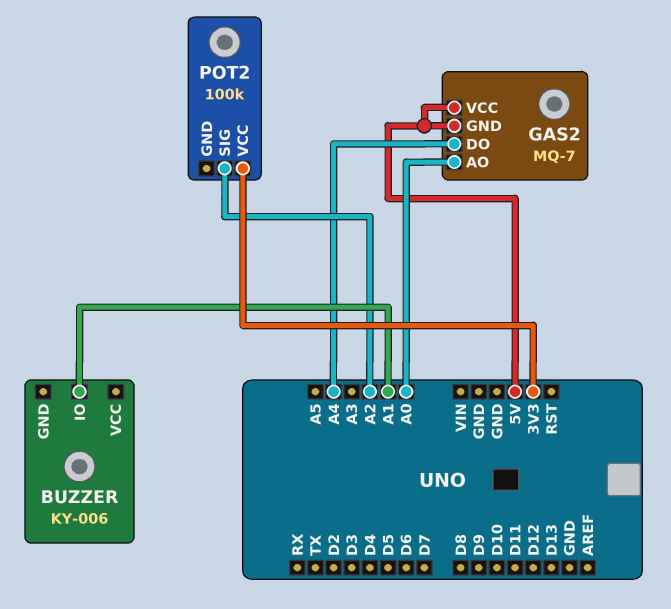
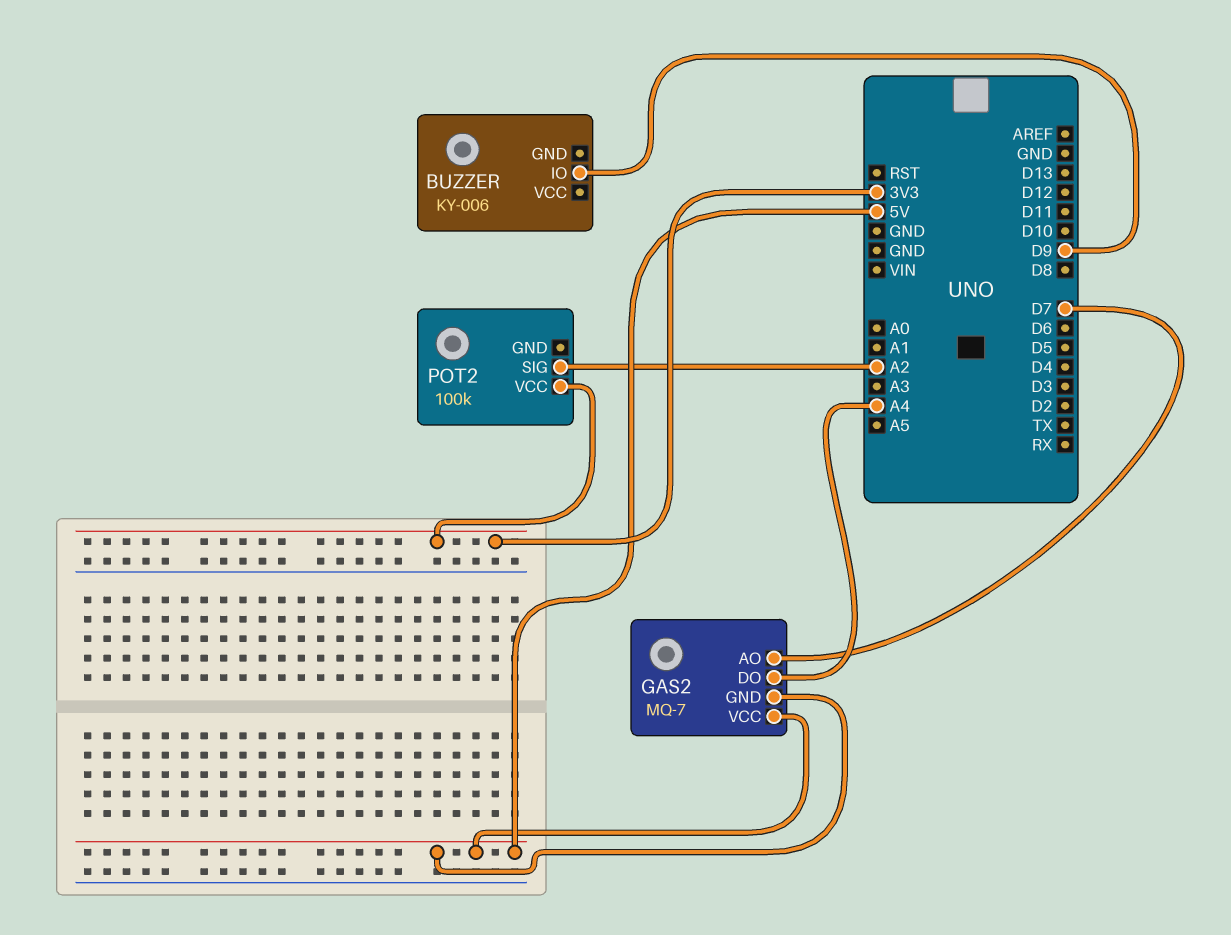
BUZZER pin IO: A1 -> D9
GAS2 pin AO: A0 -> D7

